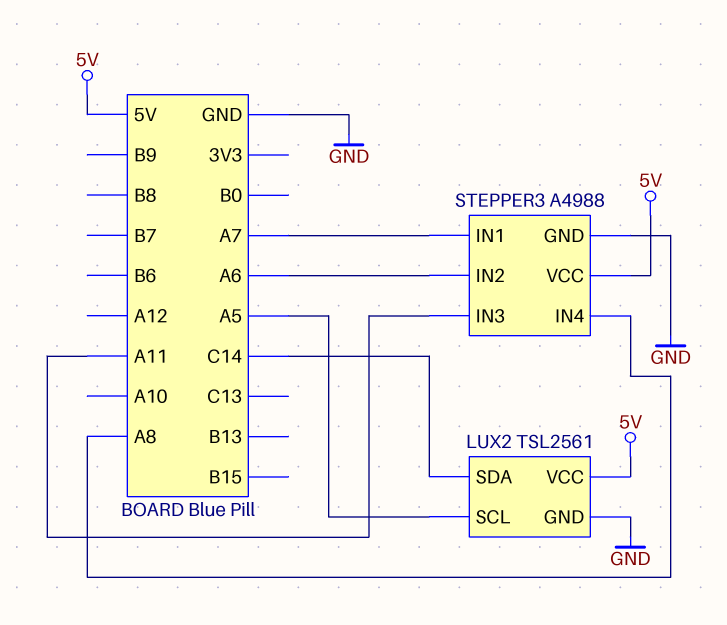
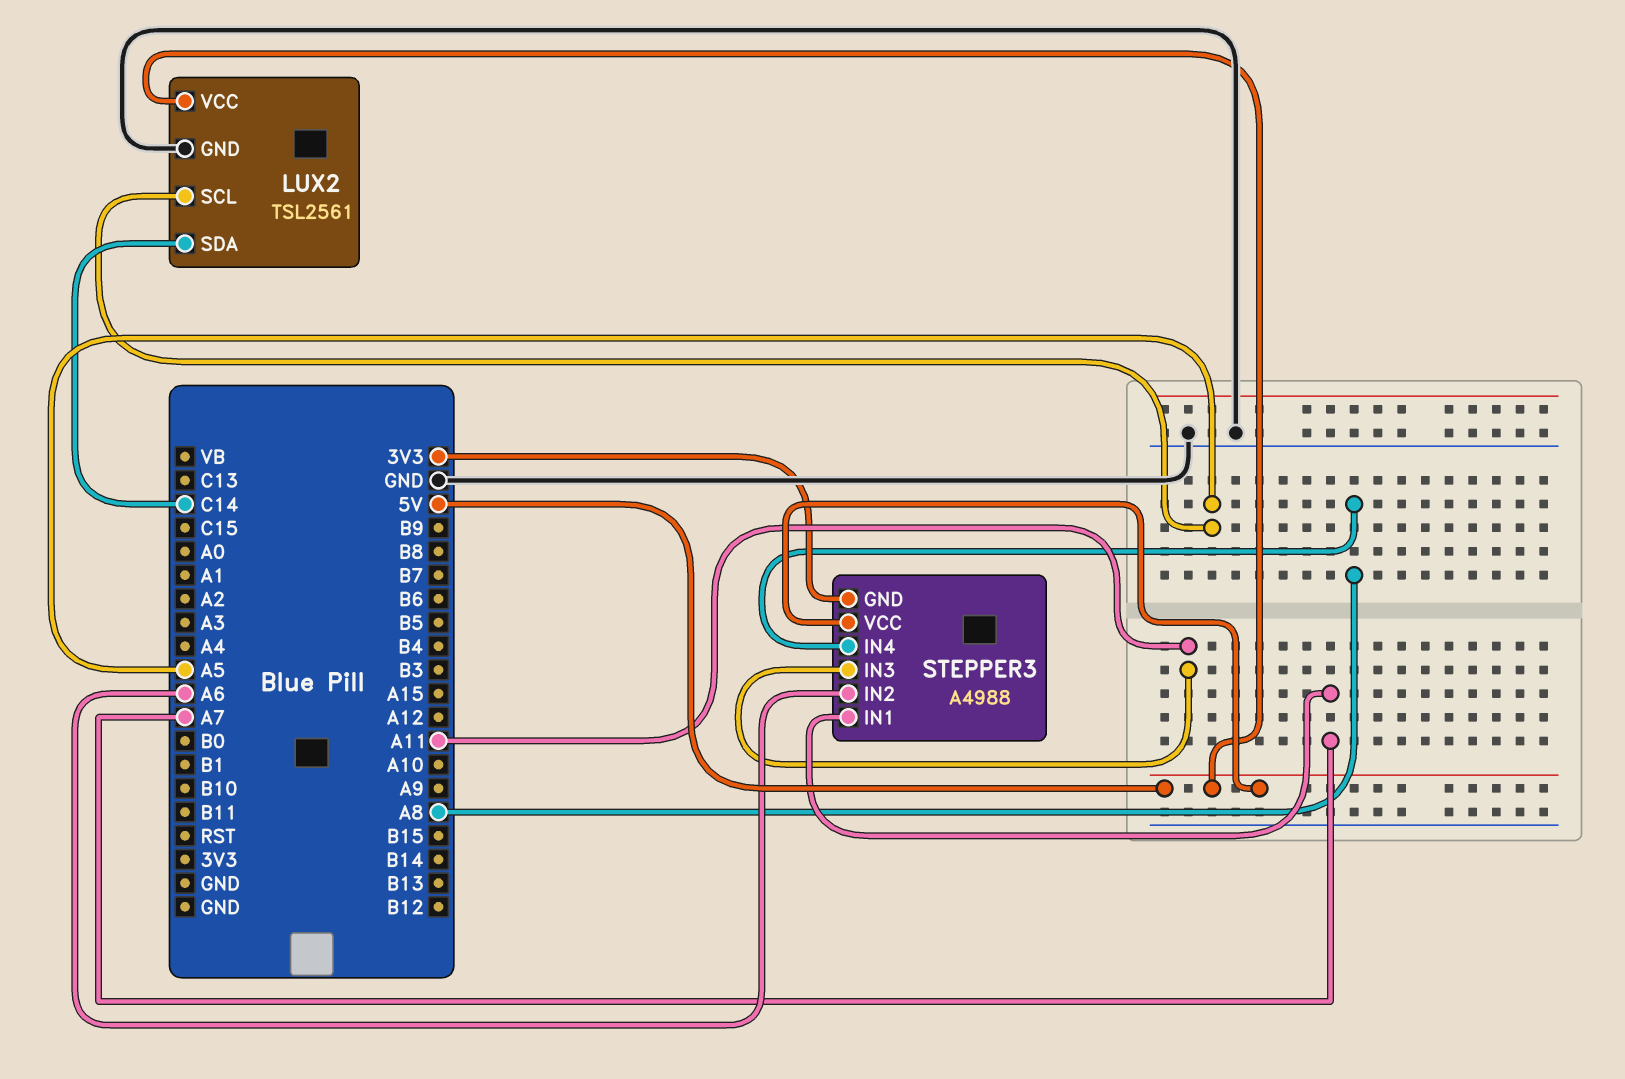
STEPPER3 pin GND: GND -> 3V3

